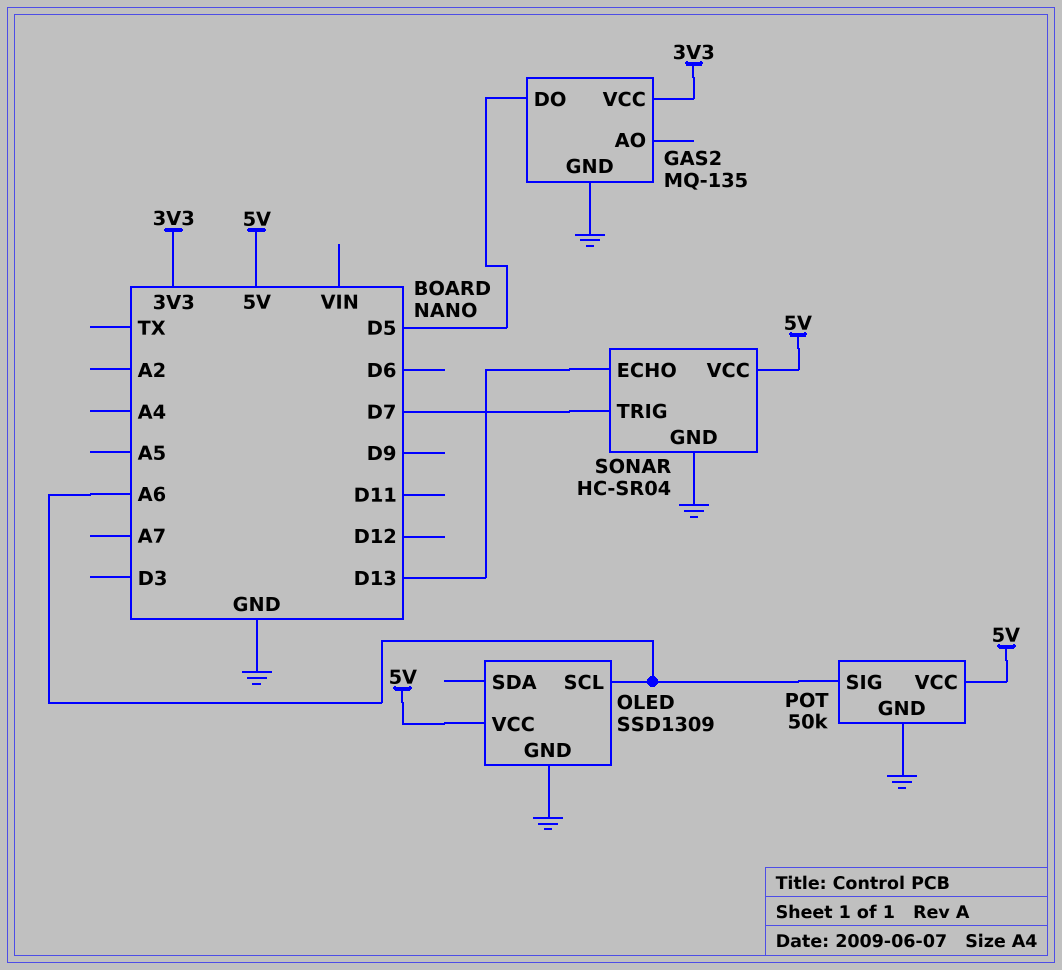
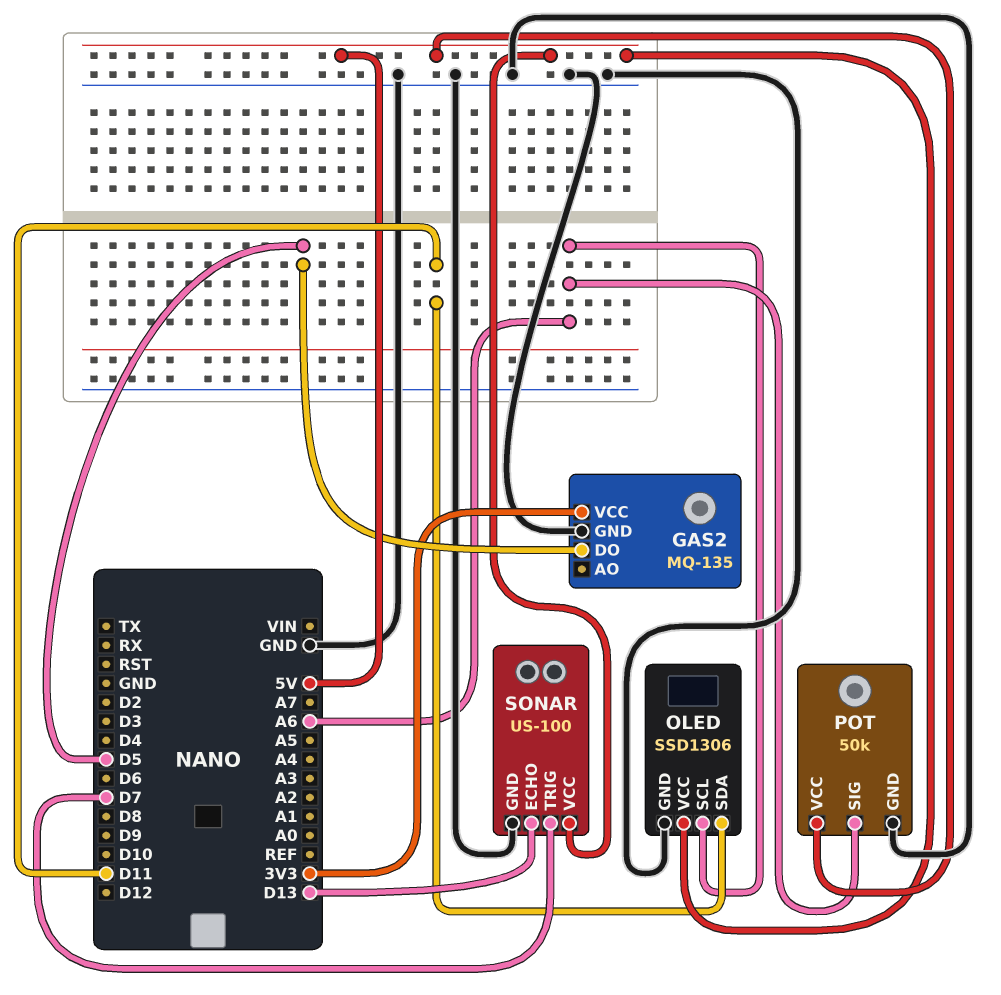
OLED: SSD1309 -> SSD1306
OLED pin SDA: none -> D11
SONAR: HC-SR04 -> US-100

